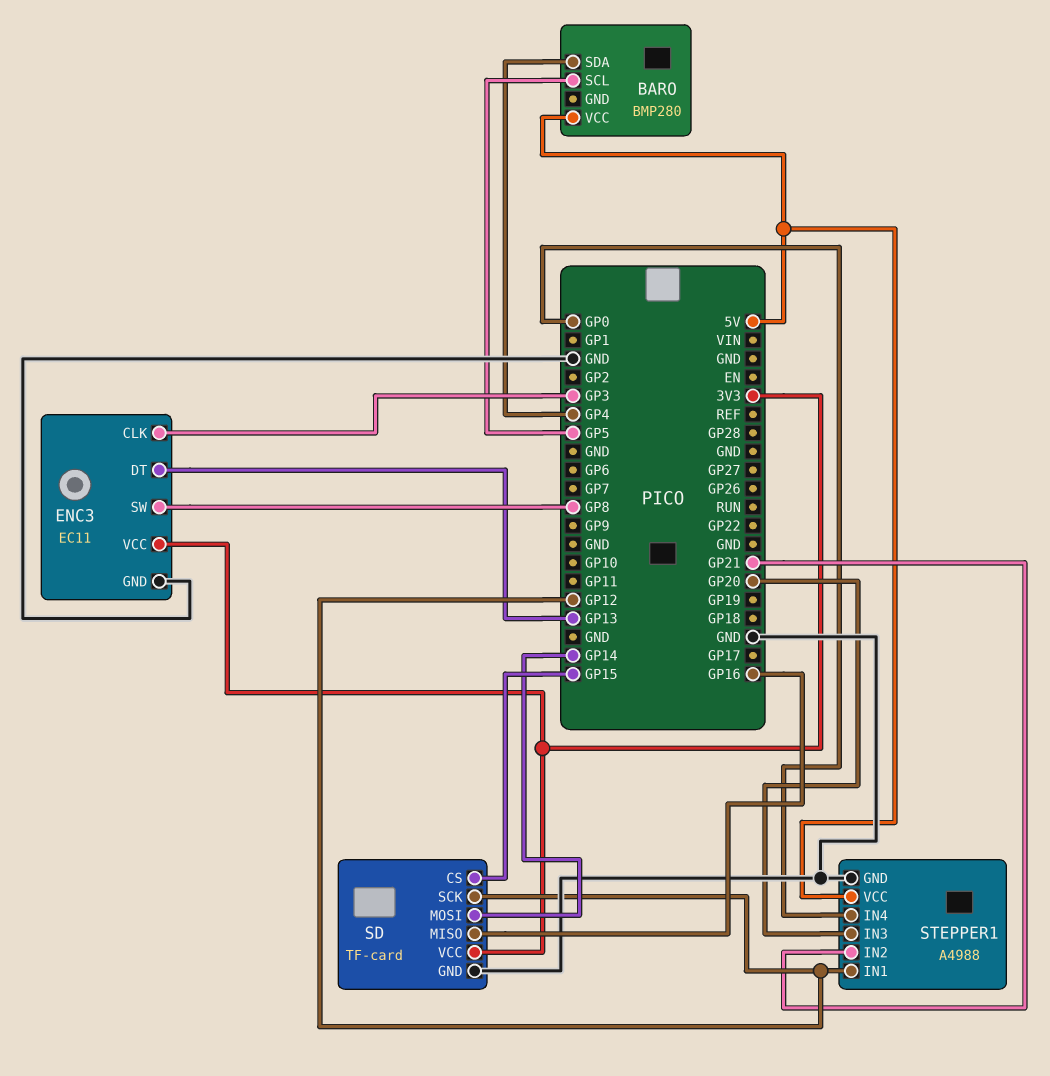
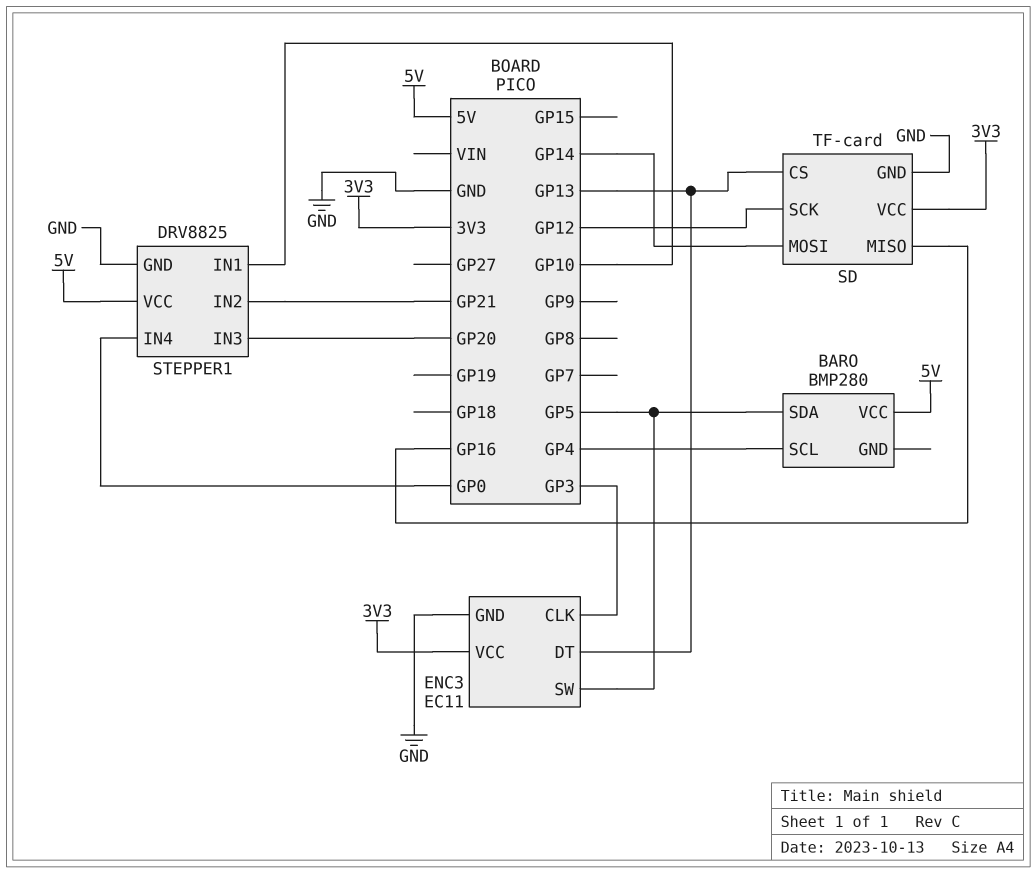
BARO pin SCL: GP5 -> GP4
BARO pin SDA: GP4 -> GP5
ENC3 pin SW: GP8 -> GP5
SD pin CS: GP15 -> GP13
STEPPER1: A4988 -> DRV8825
STEPPER1 pin IN1: GP12 -> GP10

